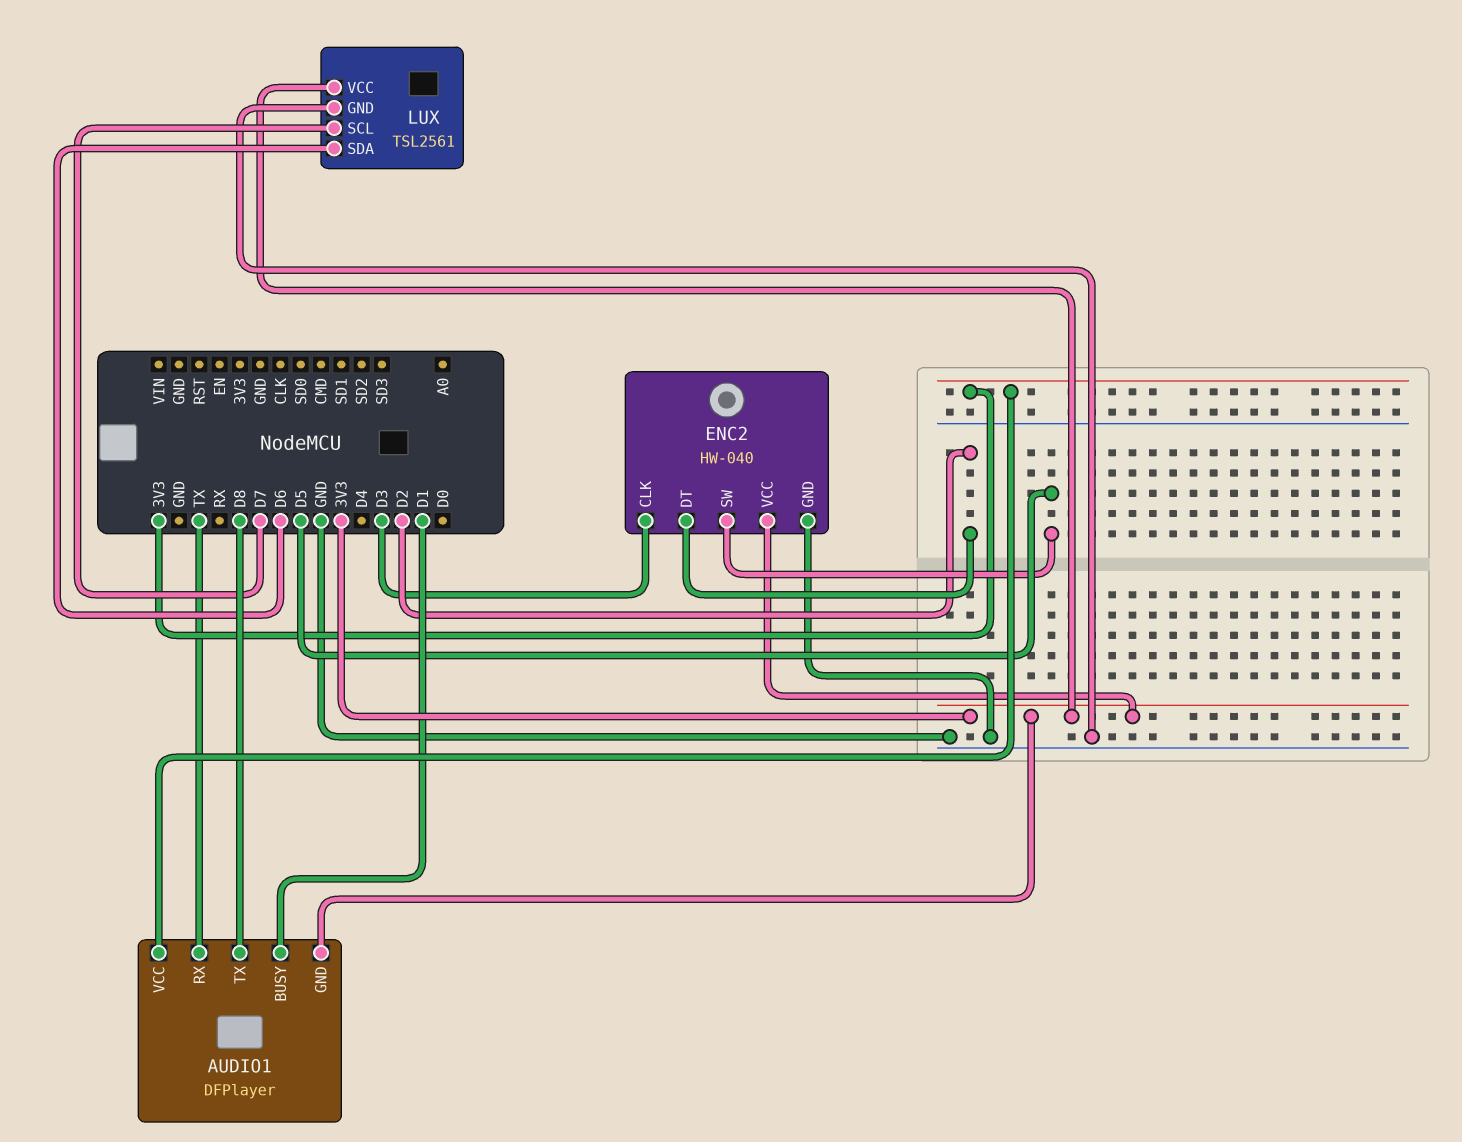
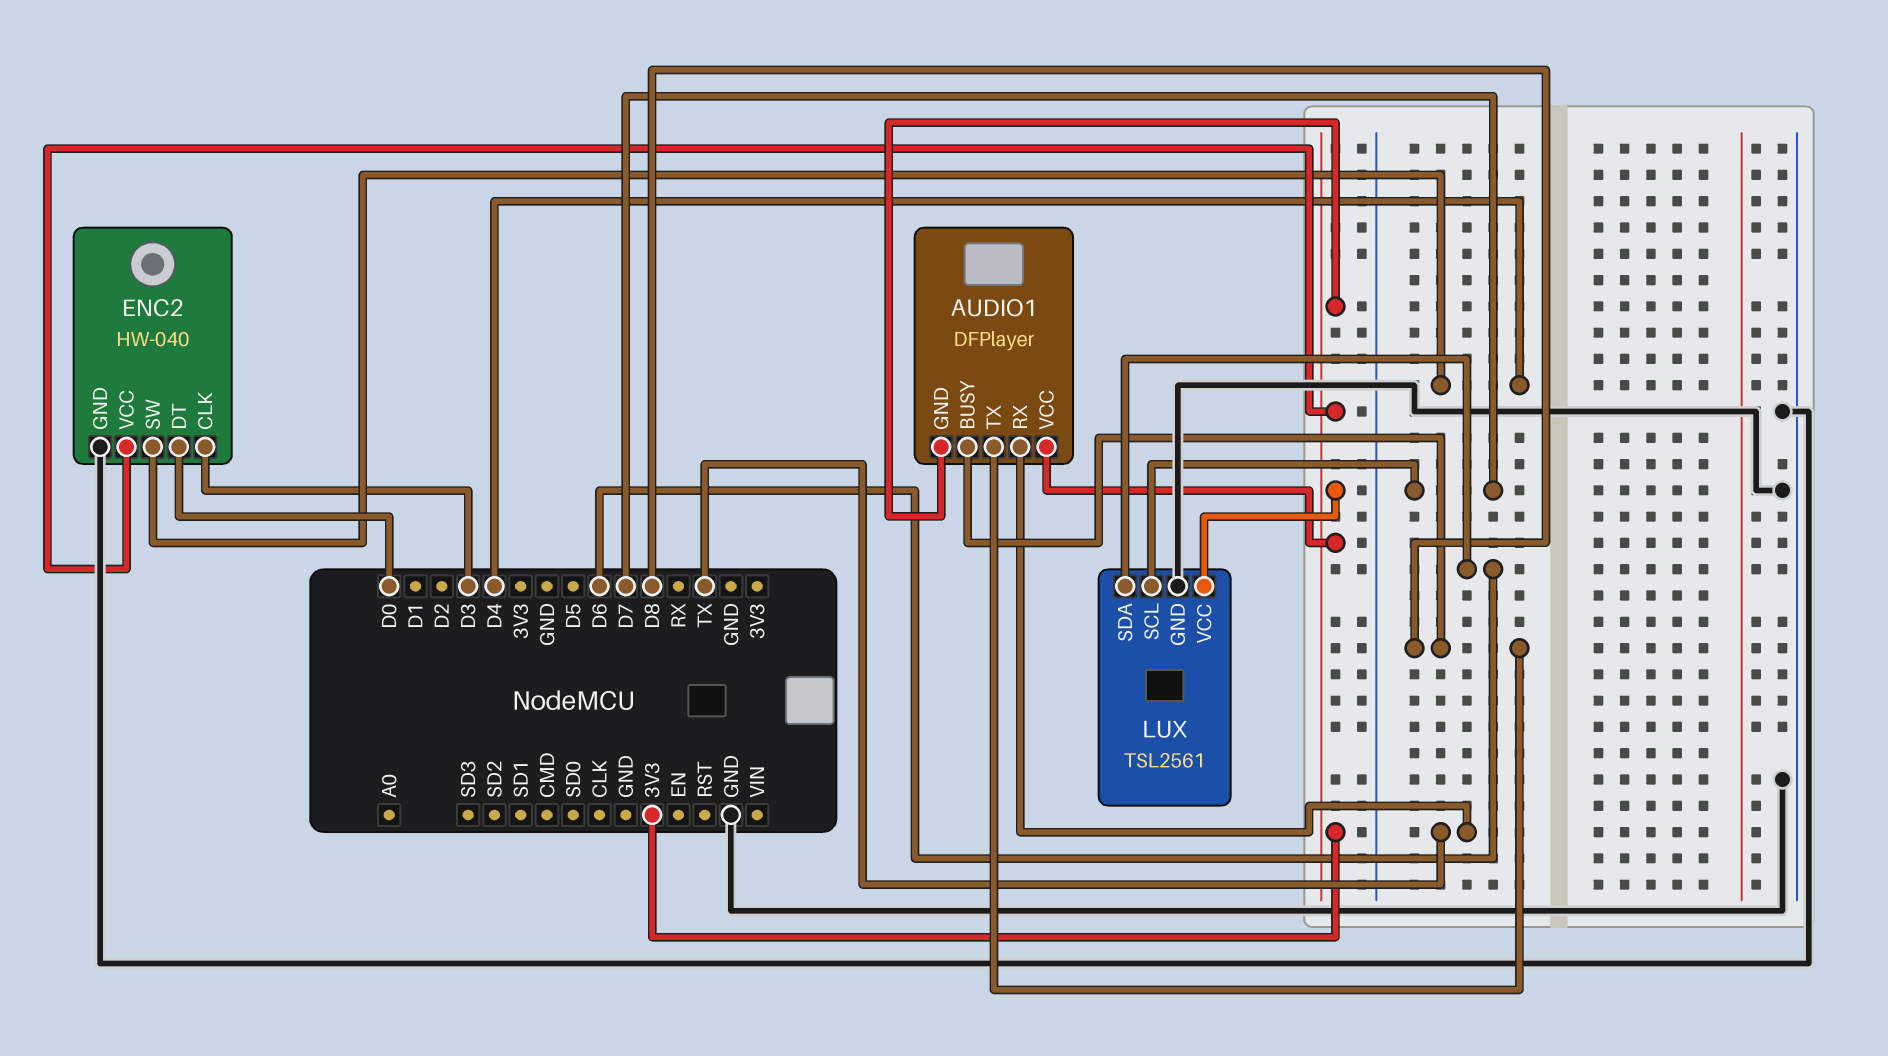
AUDIO1 pin BUSY: D1 -> D8
ENC2 pin DT: D2 -> D0
ENC2 pin SW: D5 -> D4

